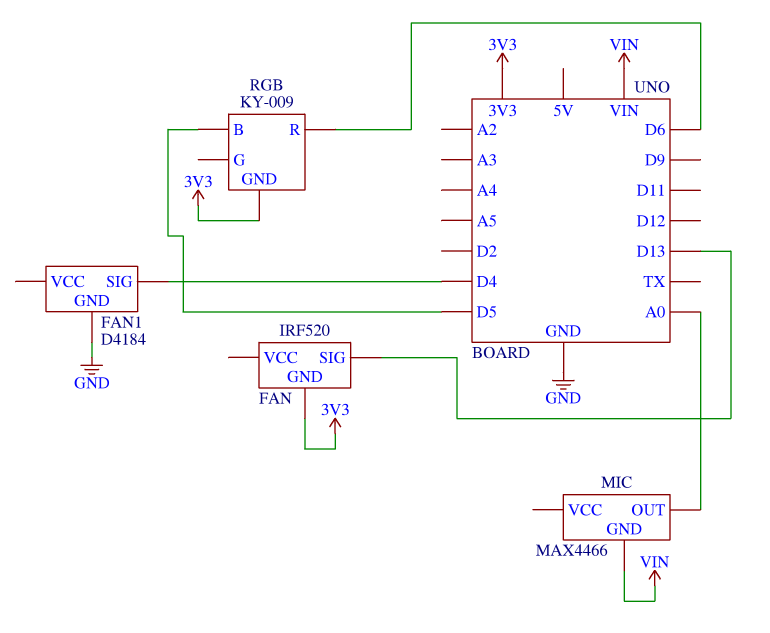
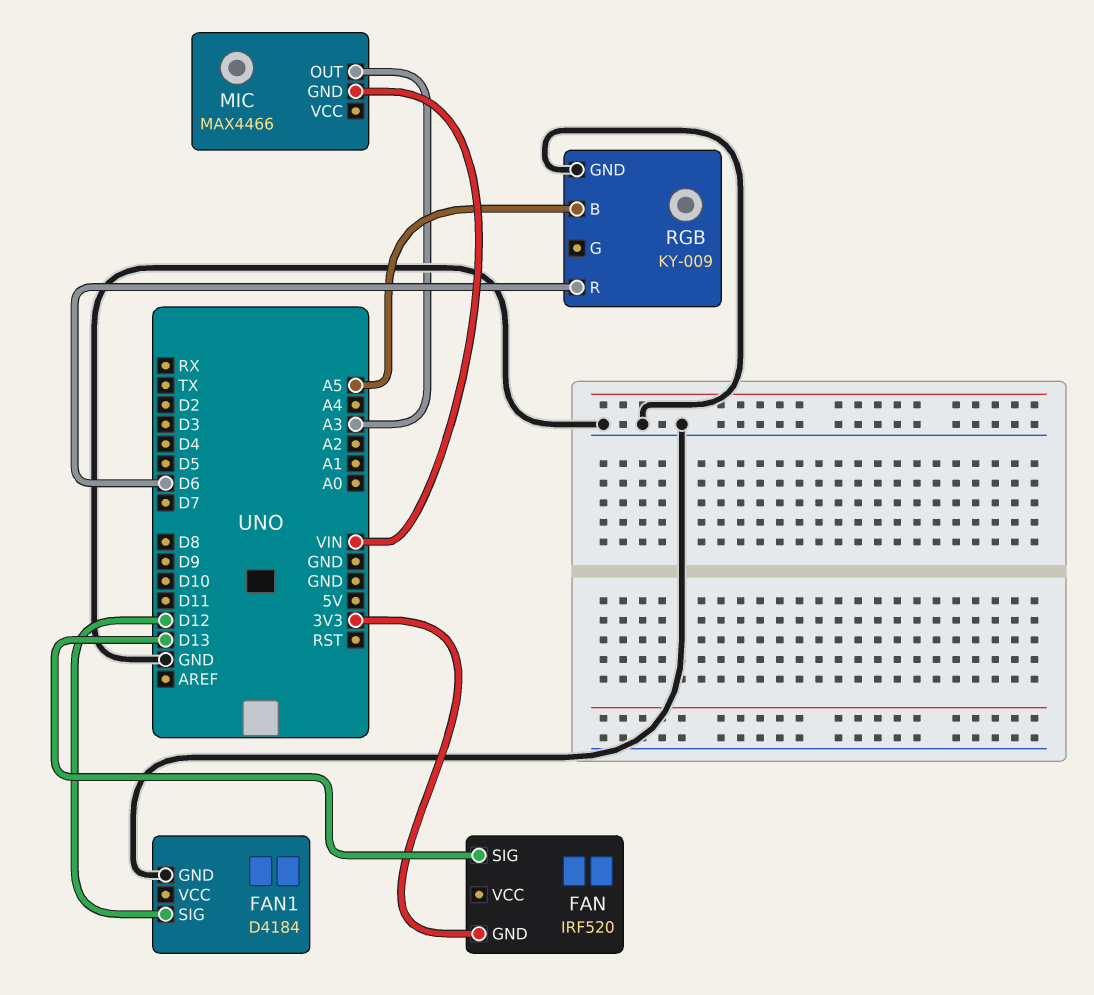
FAN1 pin SIG: D4 -> D12
MIC pin OUT: A0 -> A3
RGB pin B: D5 -> A5
RGB pin GND: 3V3 -> GND

